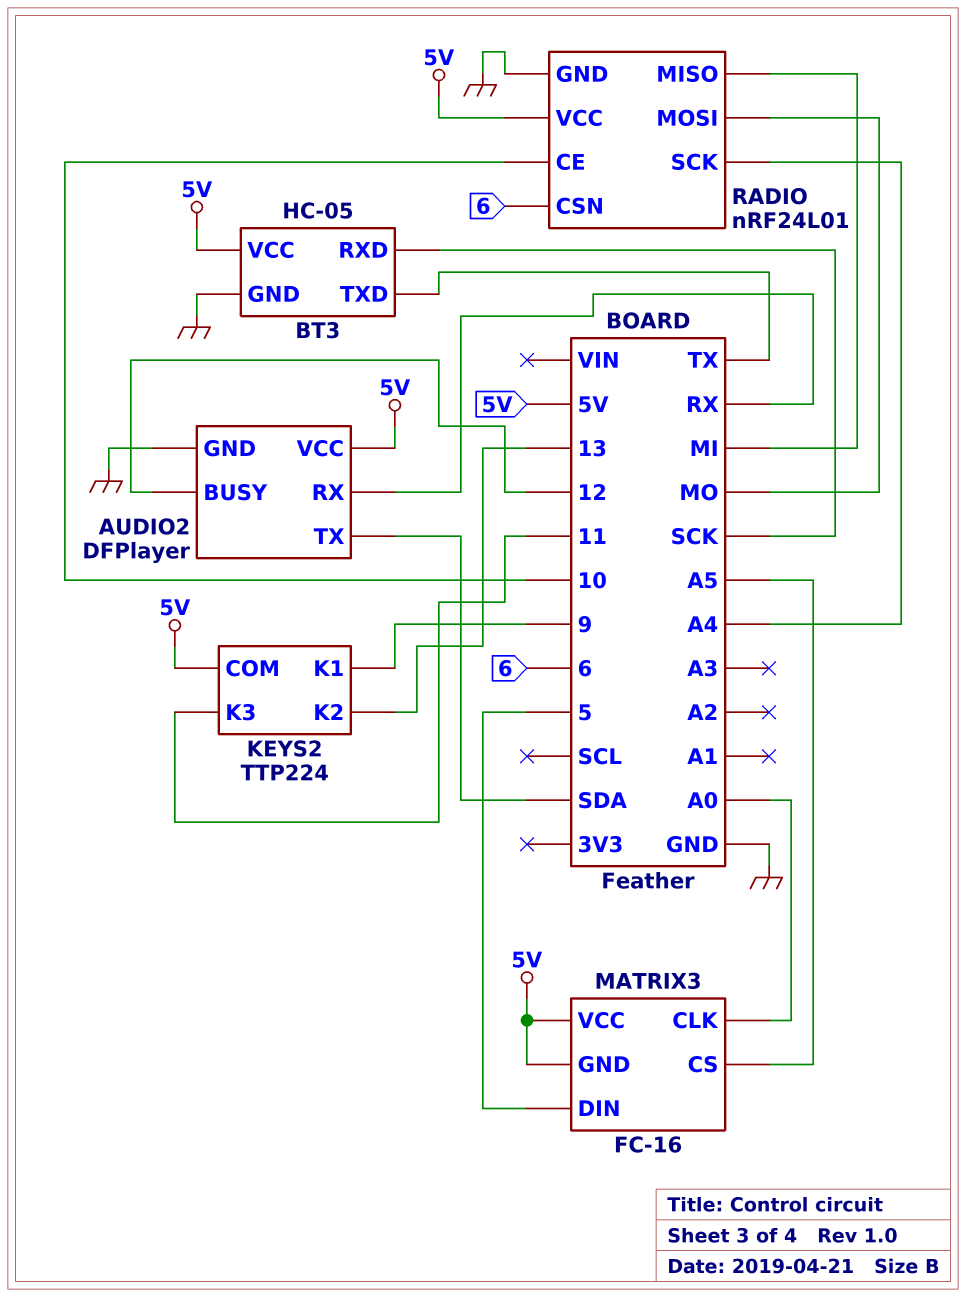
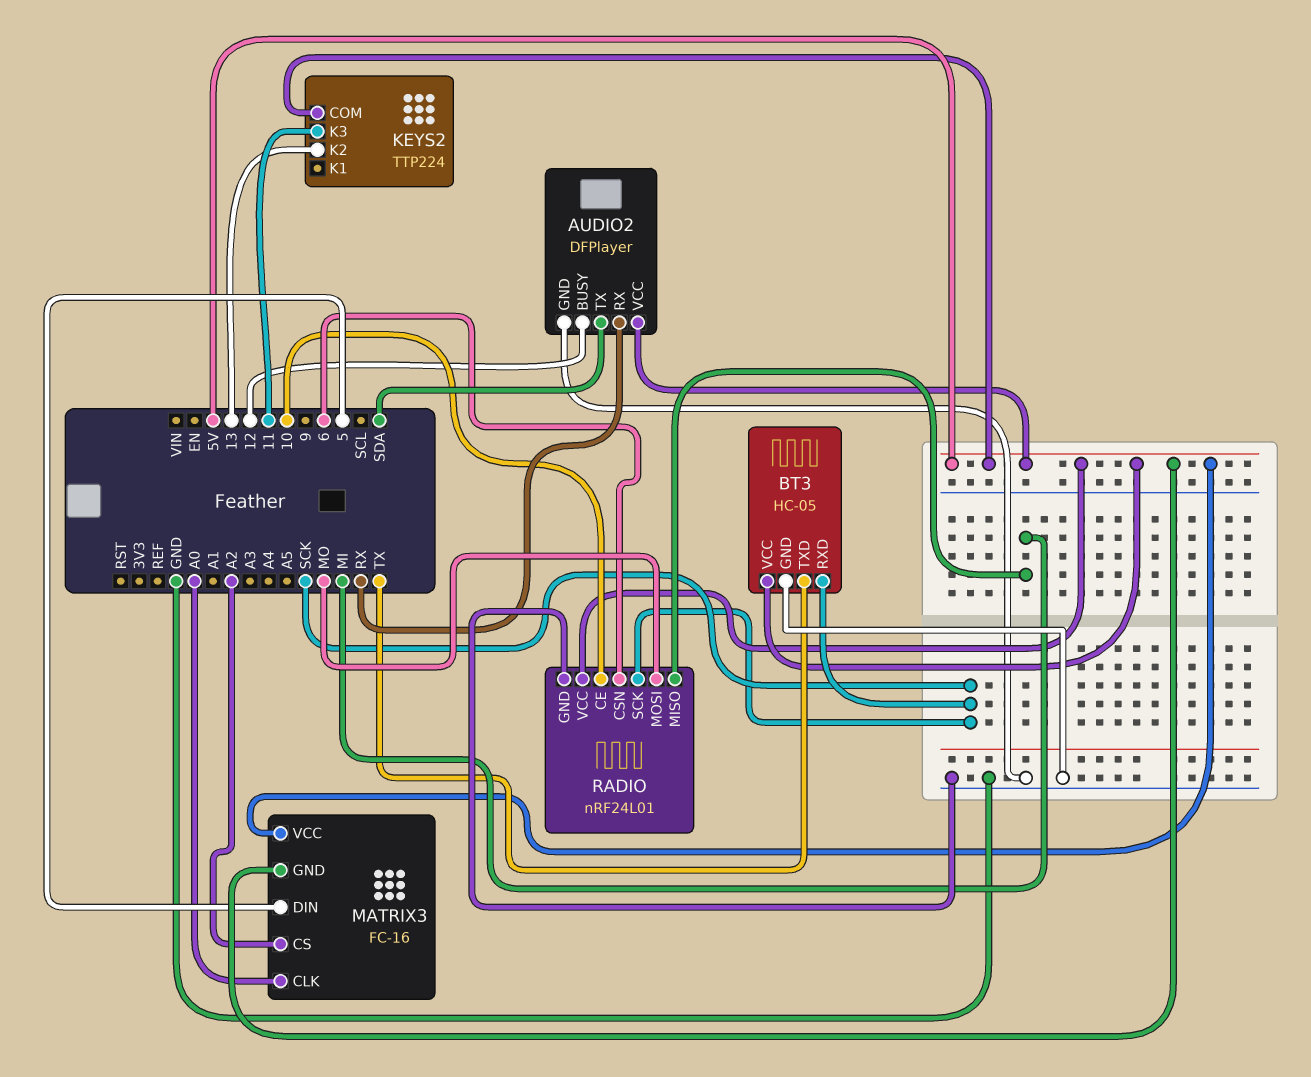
KEYS2 pin K1: 9 -> none
MATRIX3 pin CS: A5 -> A2
RADIO pin SCK: A4 -> SCK

